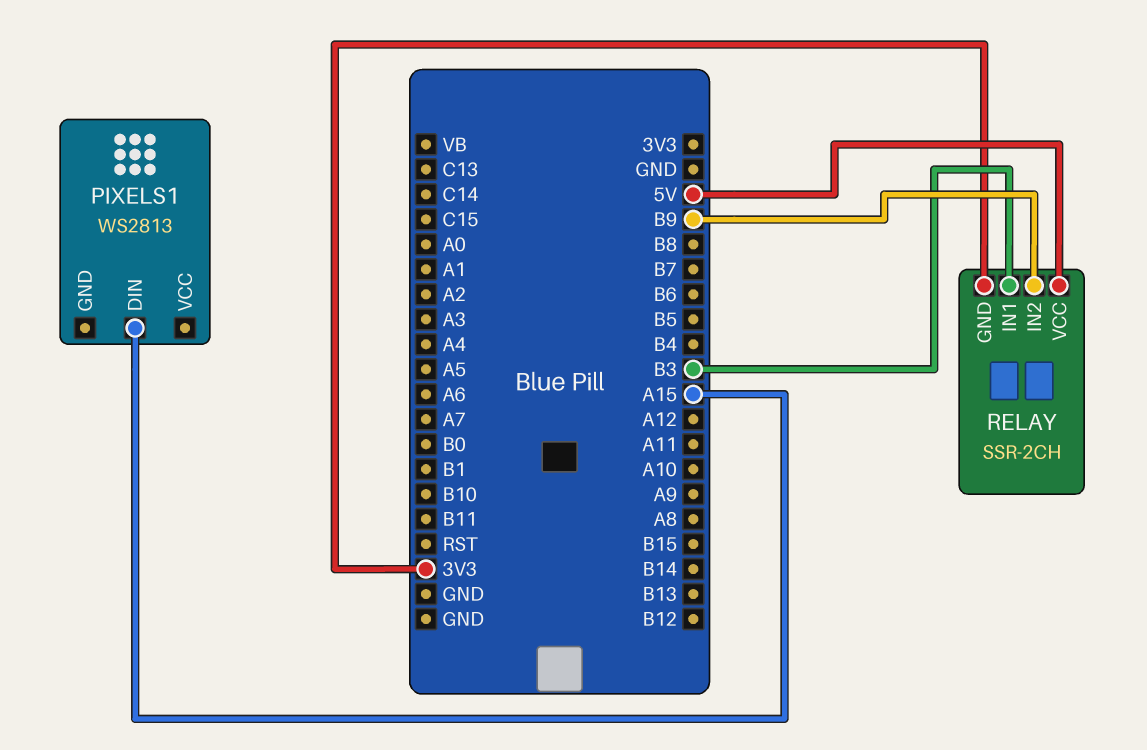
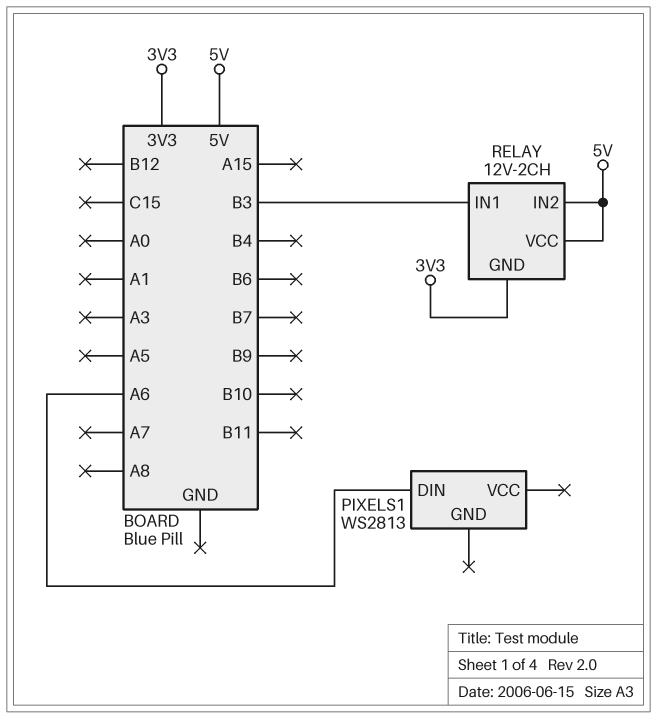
PIXELS1 pin DIN: A15 -> A6
RELAY: SSR-2CH -> 12V-2CH
RELAY pin IN2: B9 -> 5V

